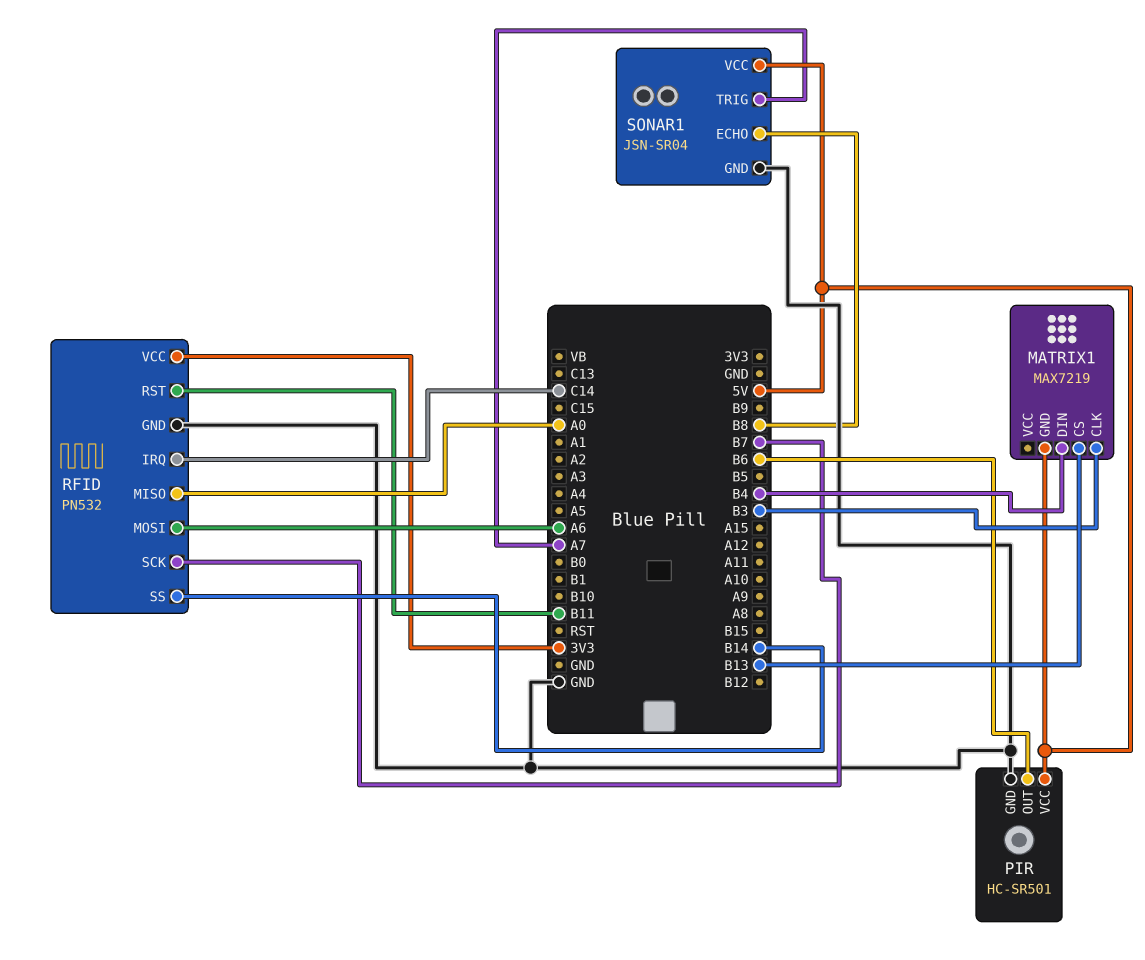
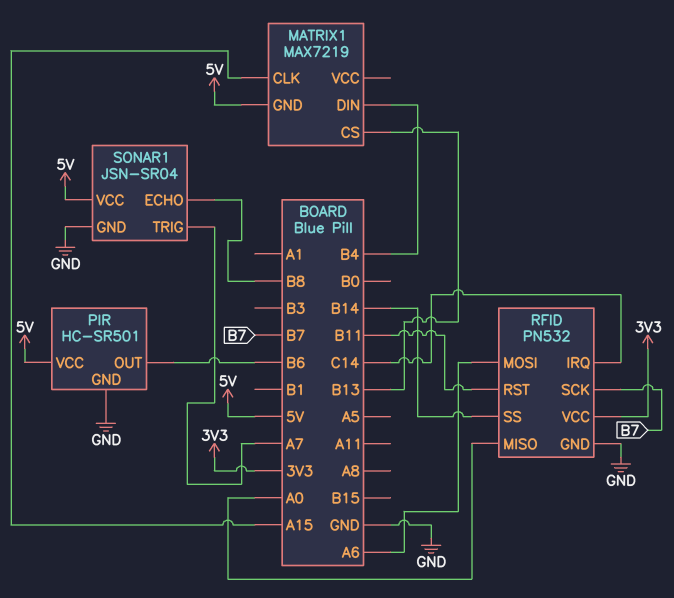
MATRIX1 pin CLK: B3 -> A15

